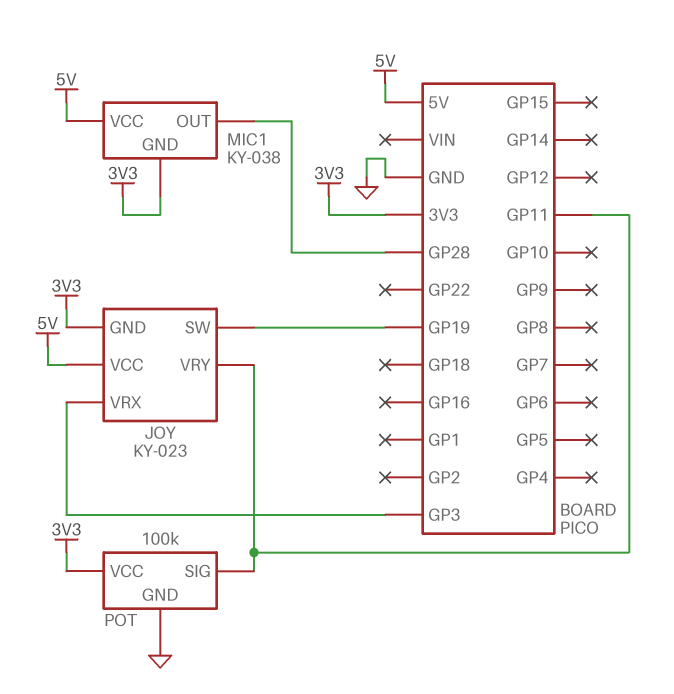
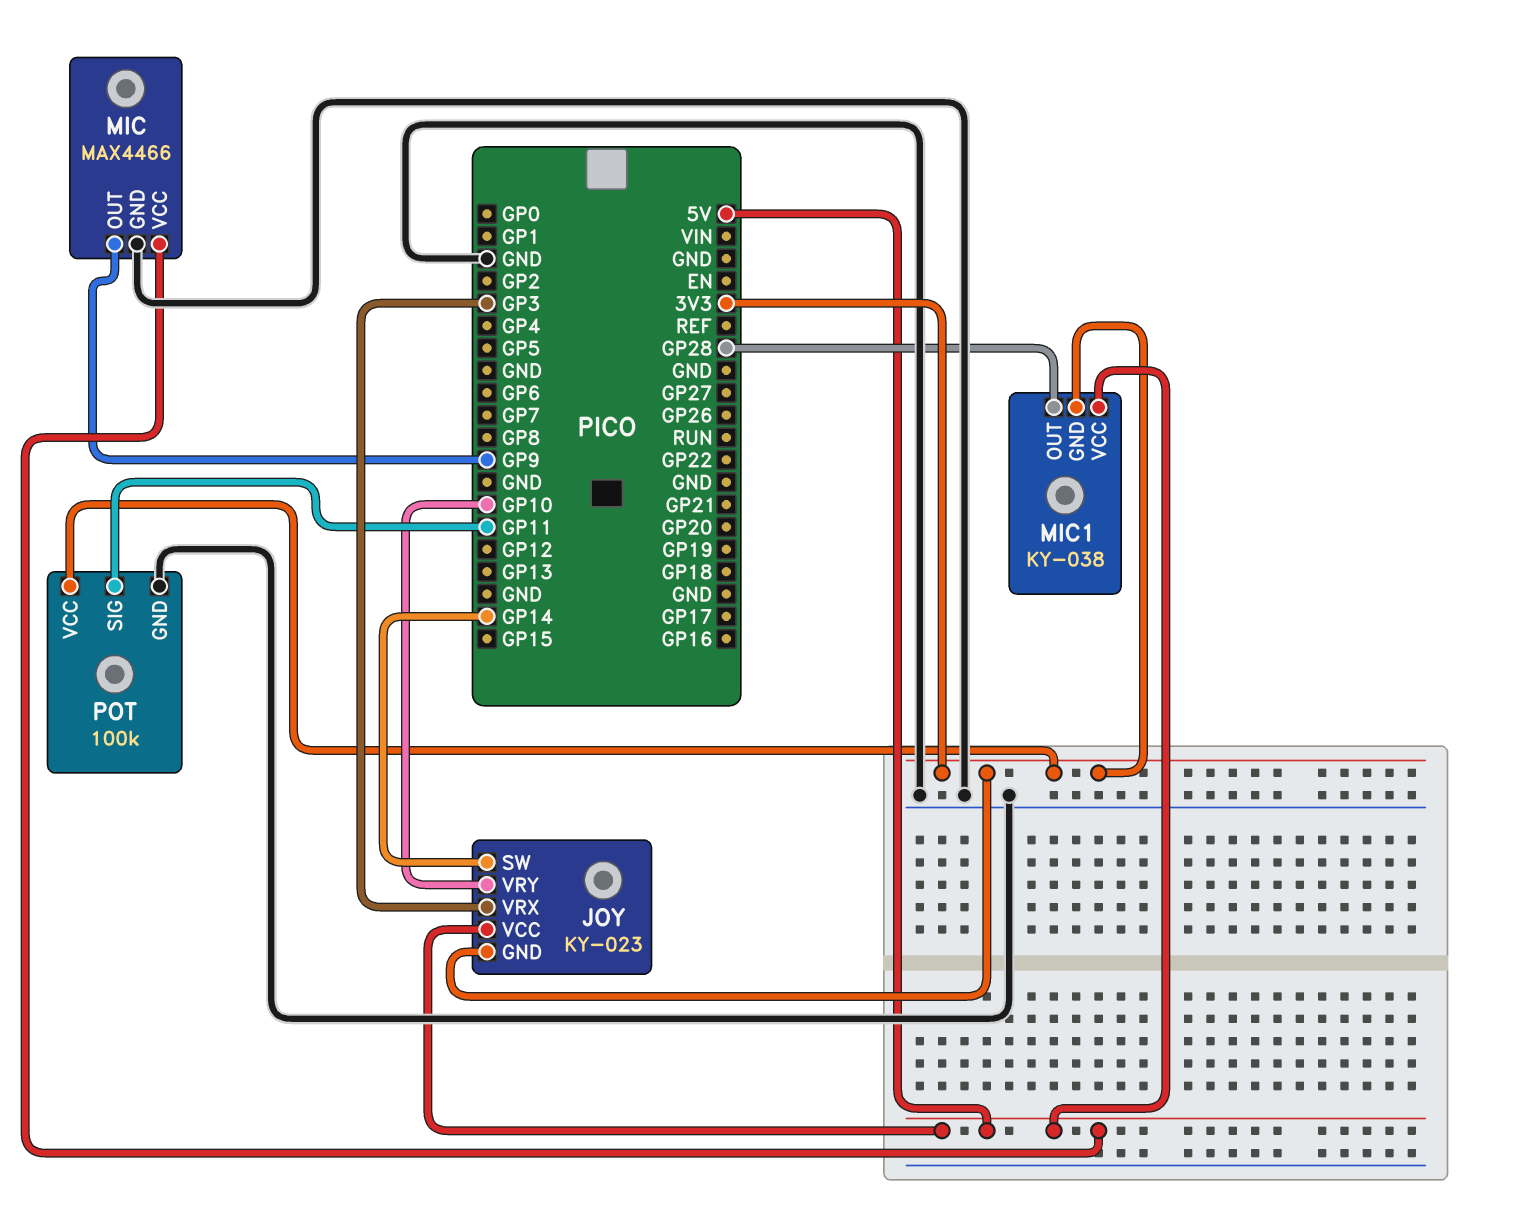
JOY pin SW: GP19 -> GP14
JOY pin VRY: GP11 -> GP10
MIC: none -> MAX4466
MIC pin GND: none -> GND
MIC pin OUT: none -> GP9
MIC pin VCC: none -> 5V

